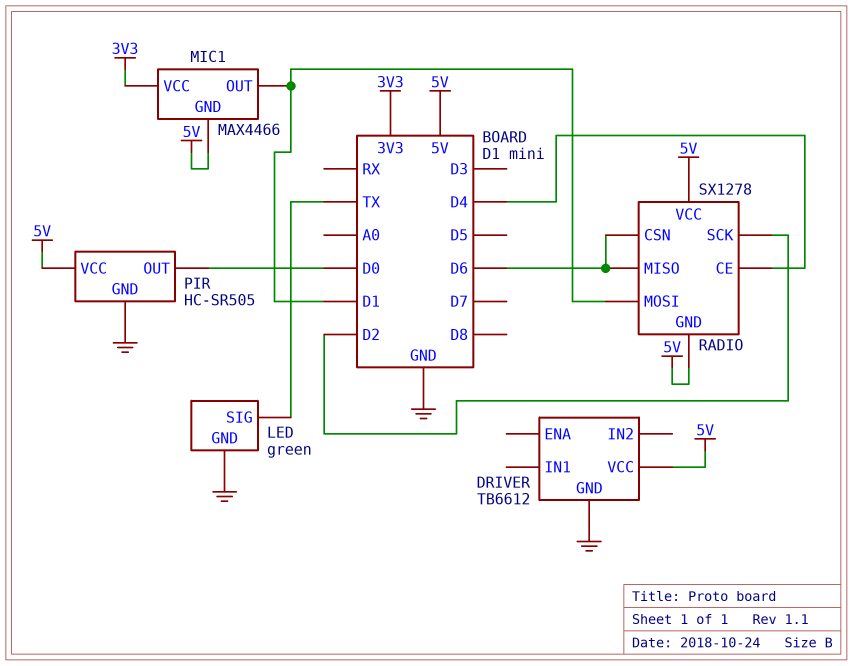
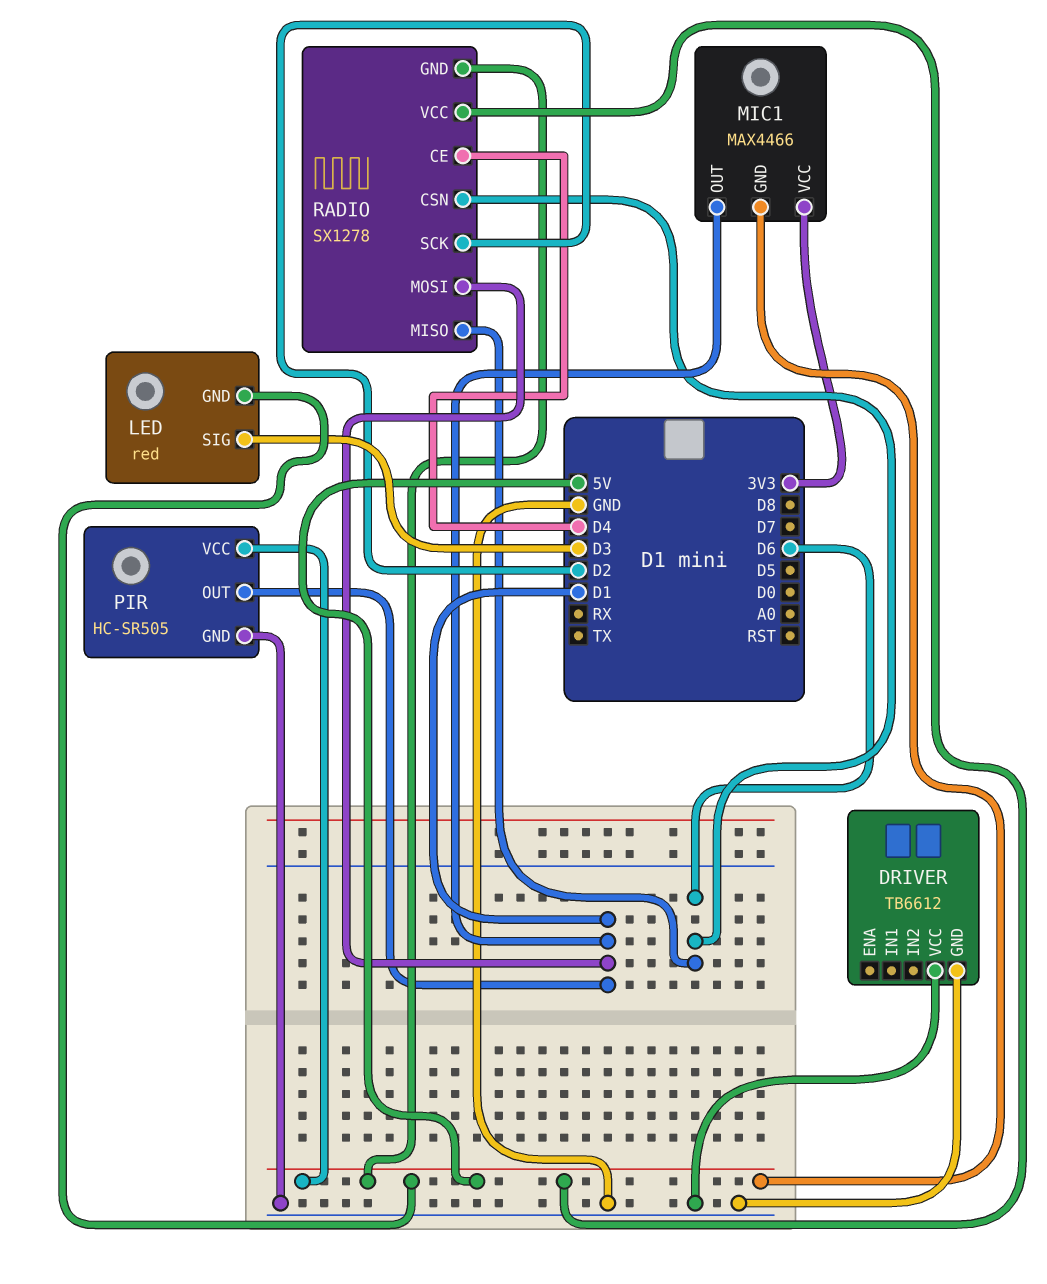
DRIVER pin VCC: 5V -> GND
LED: green -> red
LED pin GND: GND -> 5V
LED pin SIG: TX -> D3
PIR pin OUT: D0 -> D1

